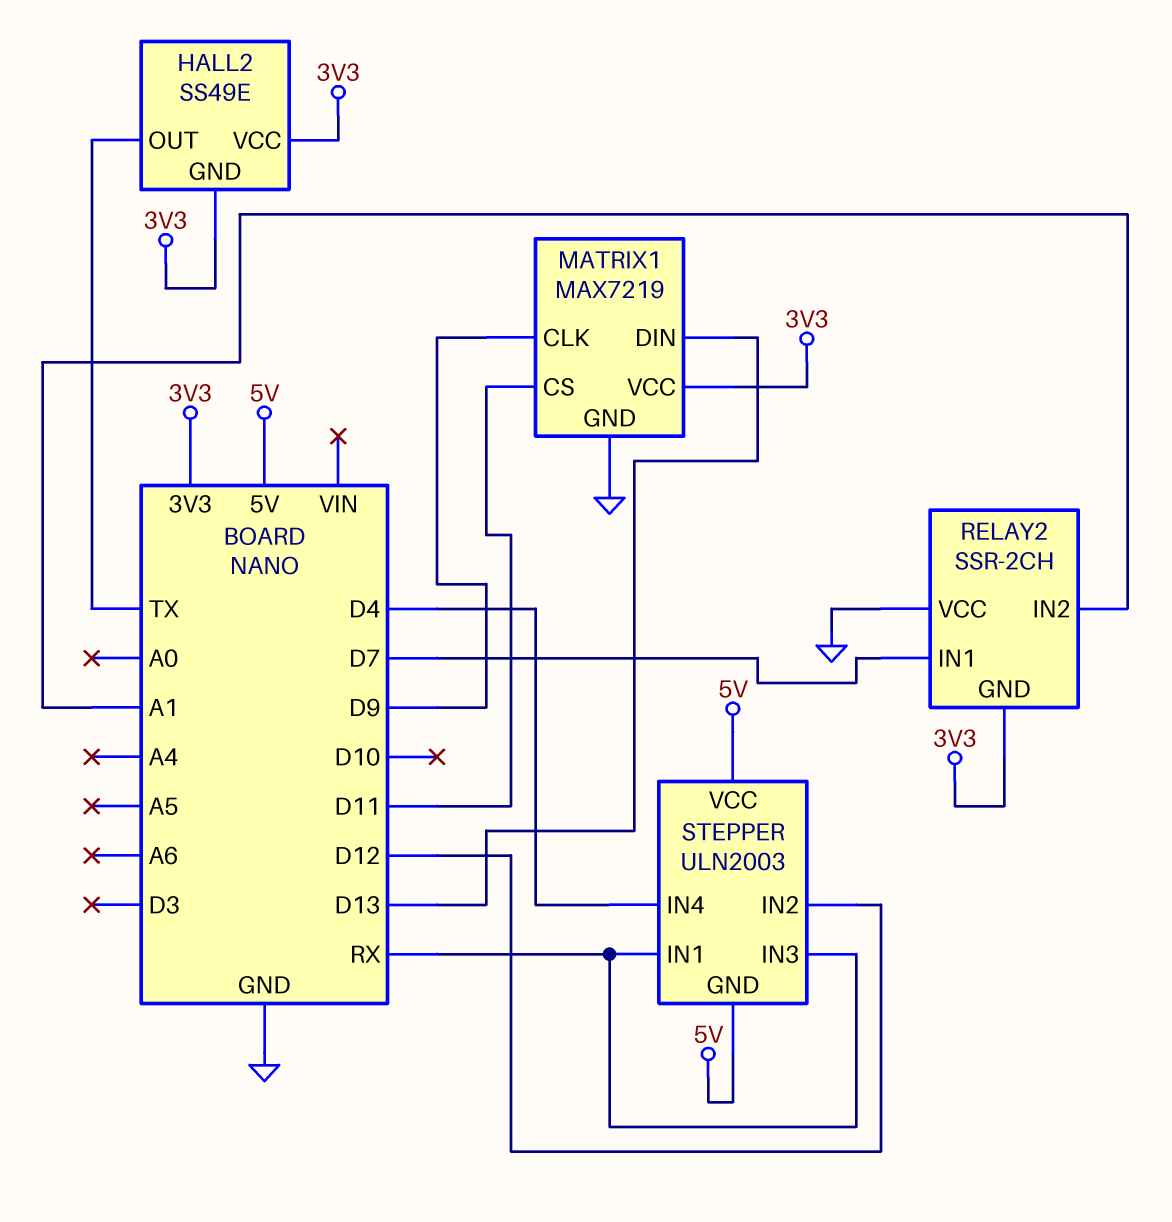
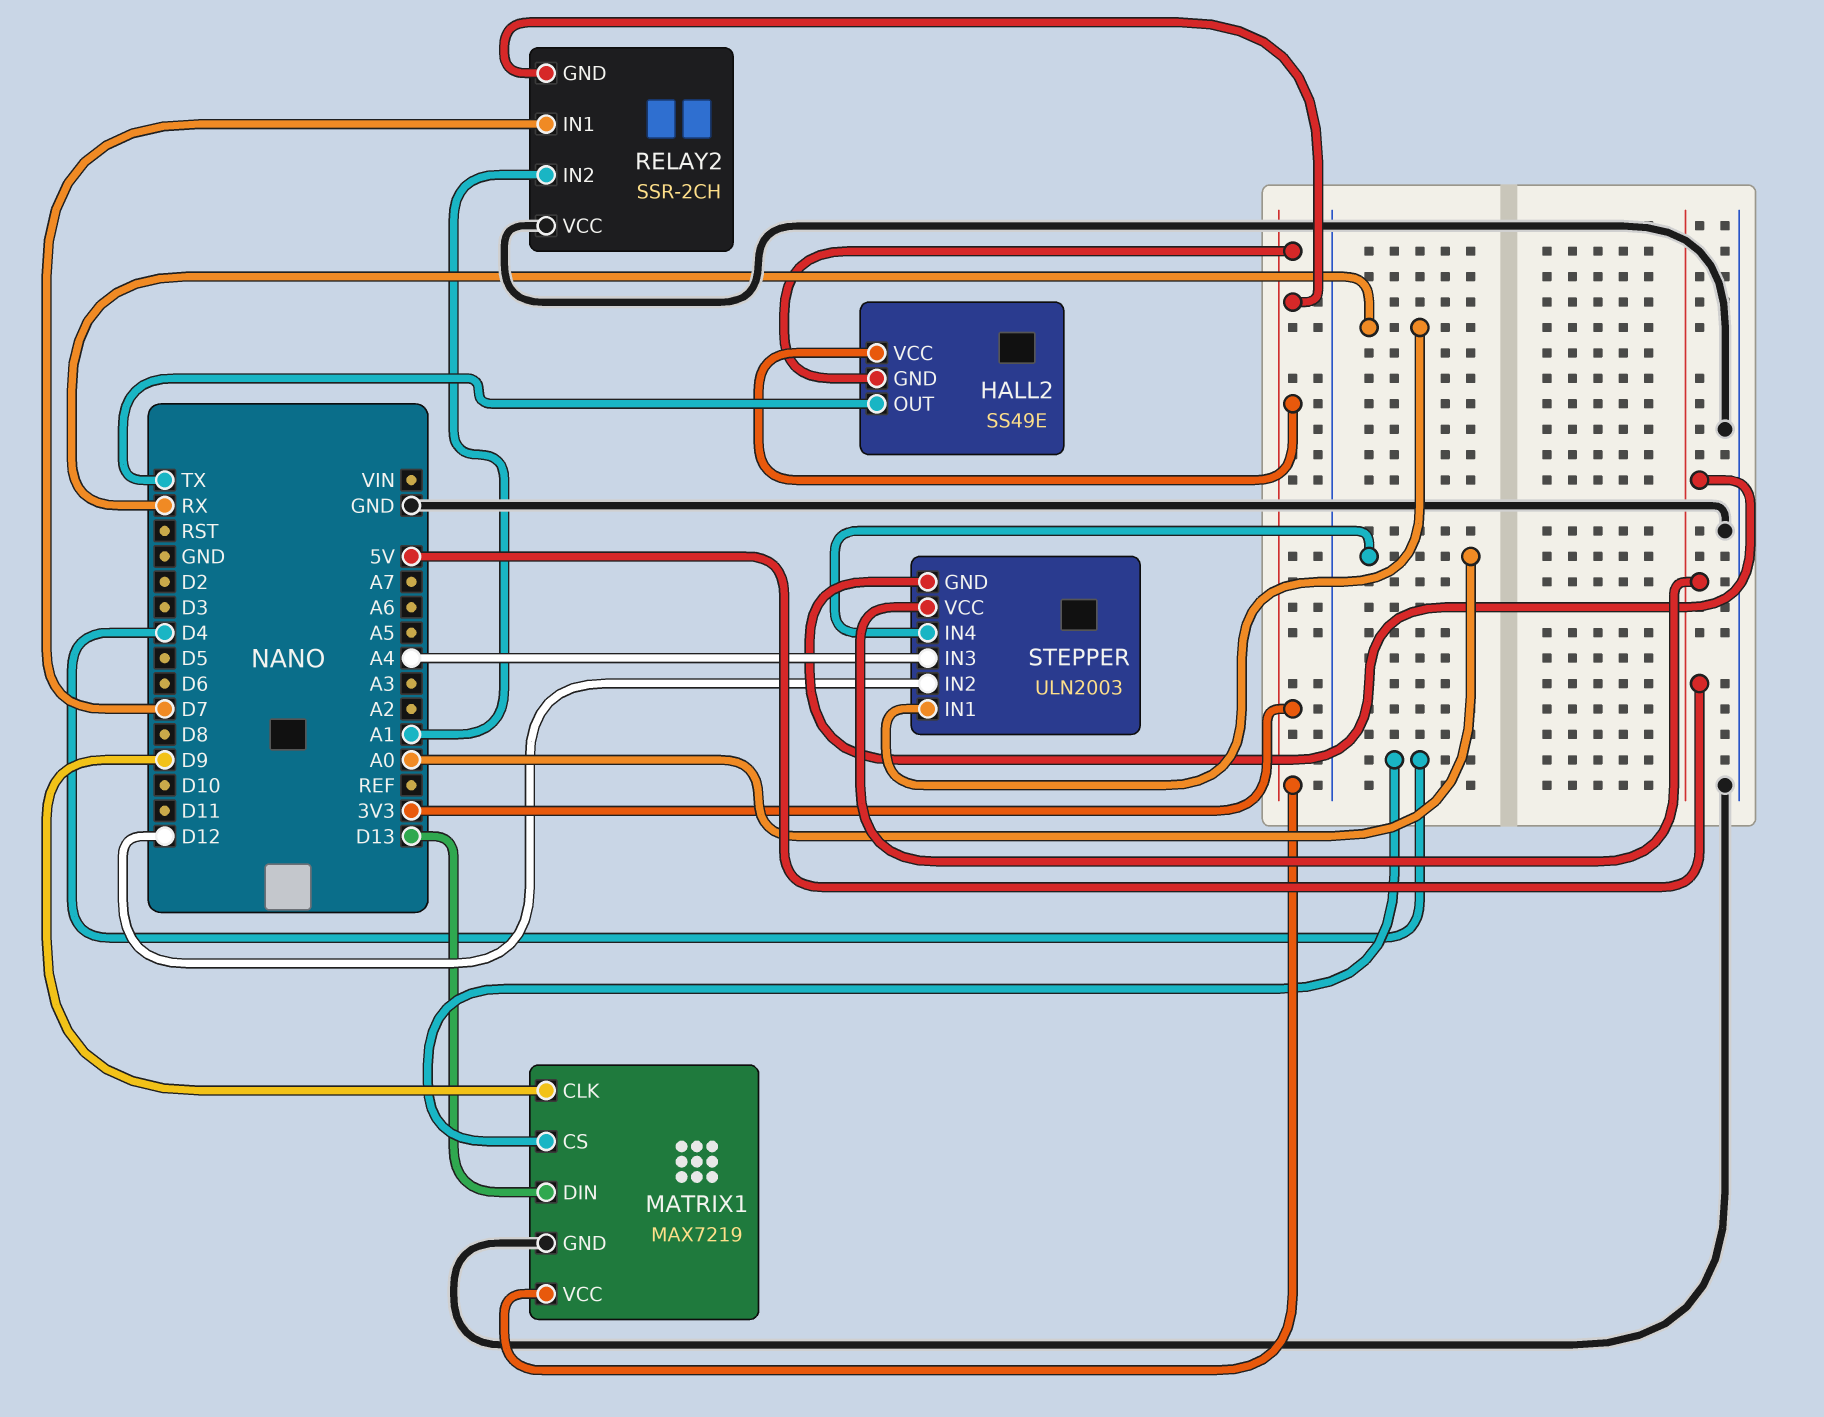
MATRIX1 pin CS: D11 -> D4
STEPPER pin IN3: RX -> A4
STEPPER pin IN4: D4 -> A0

